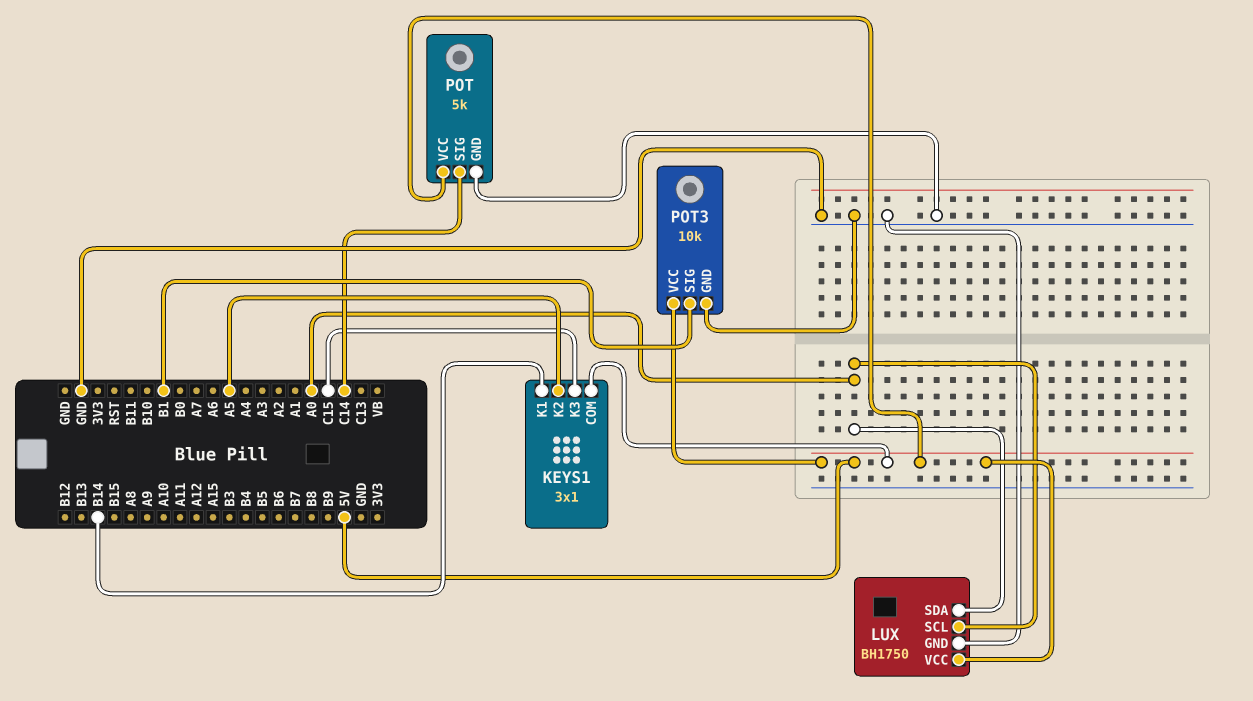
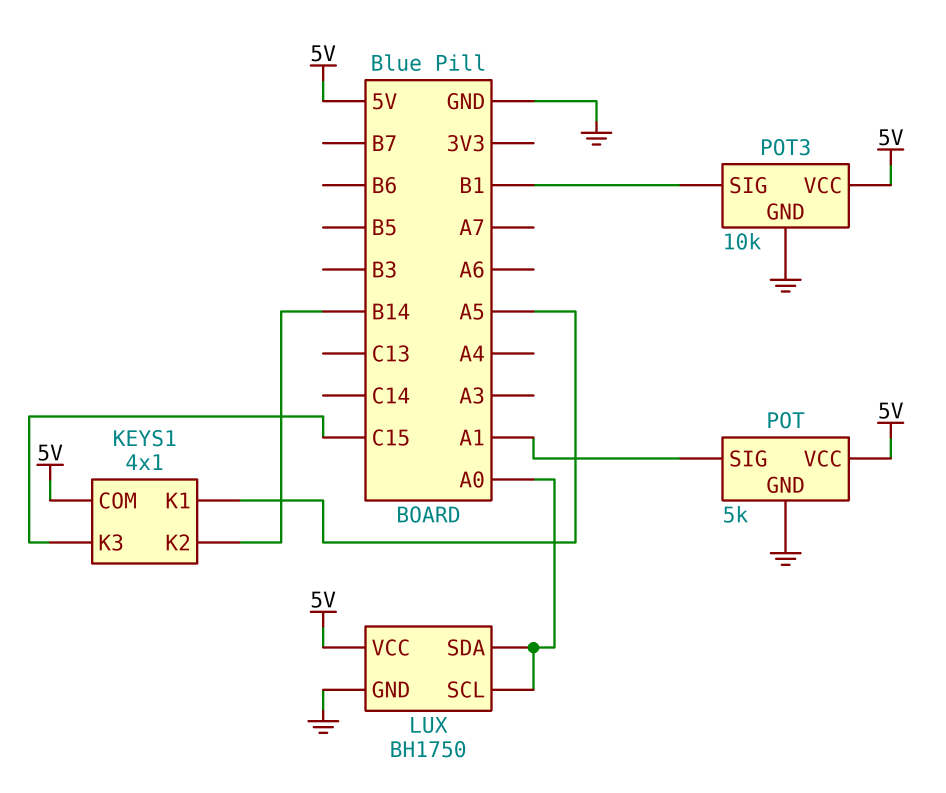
KEYS1: 3x1 -> 4x1
KEYS1 pin K1: B14 -> A5
KEYS1 pin K2: A5 -> B14
POT pin SIG: C14 -> A1

